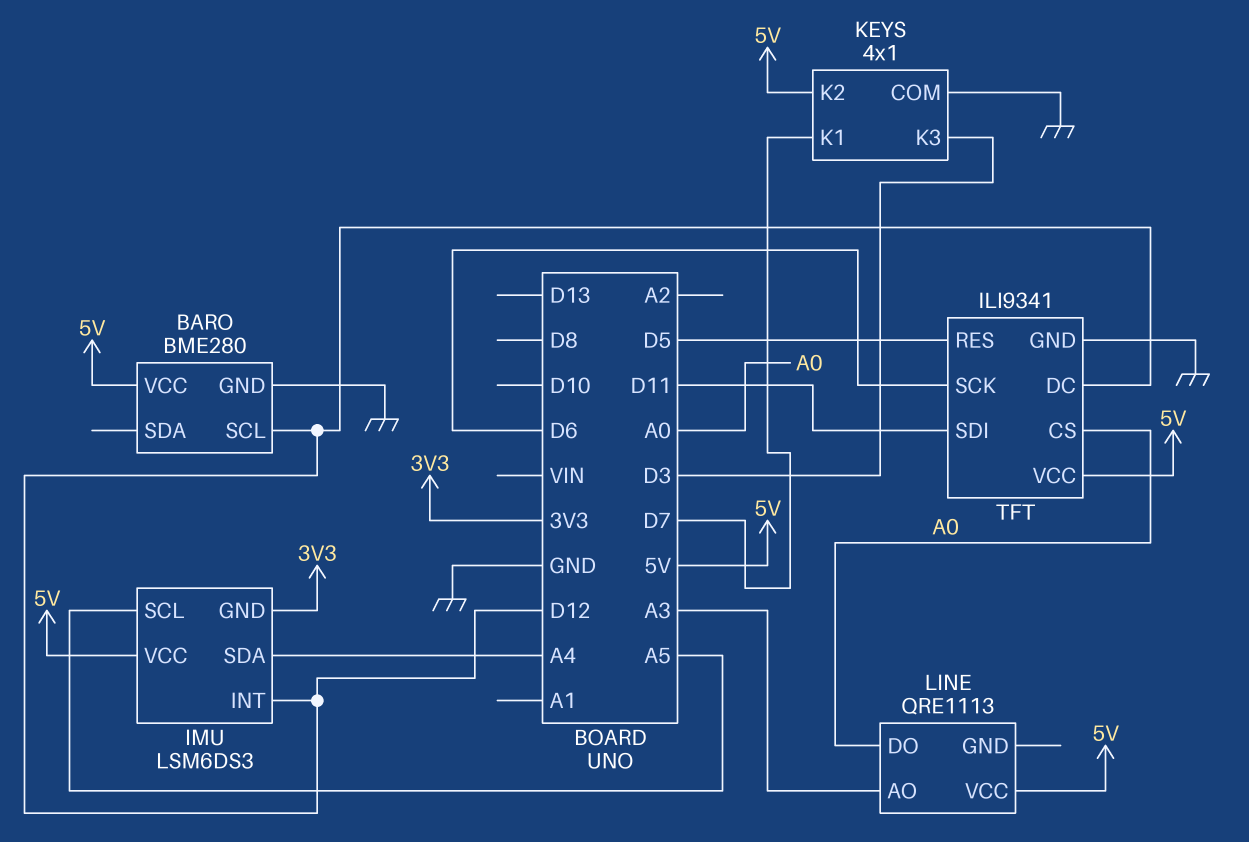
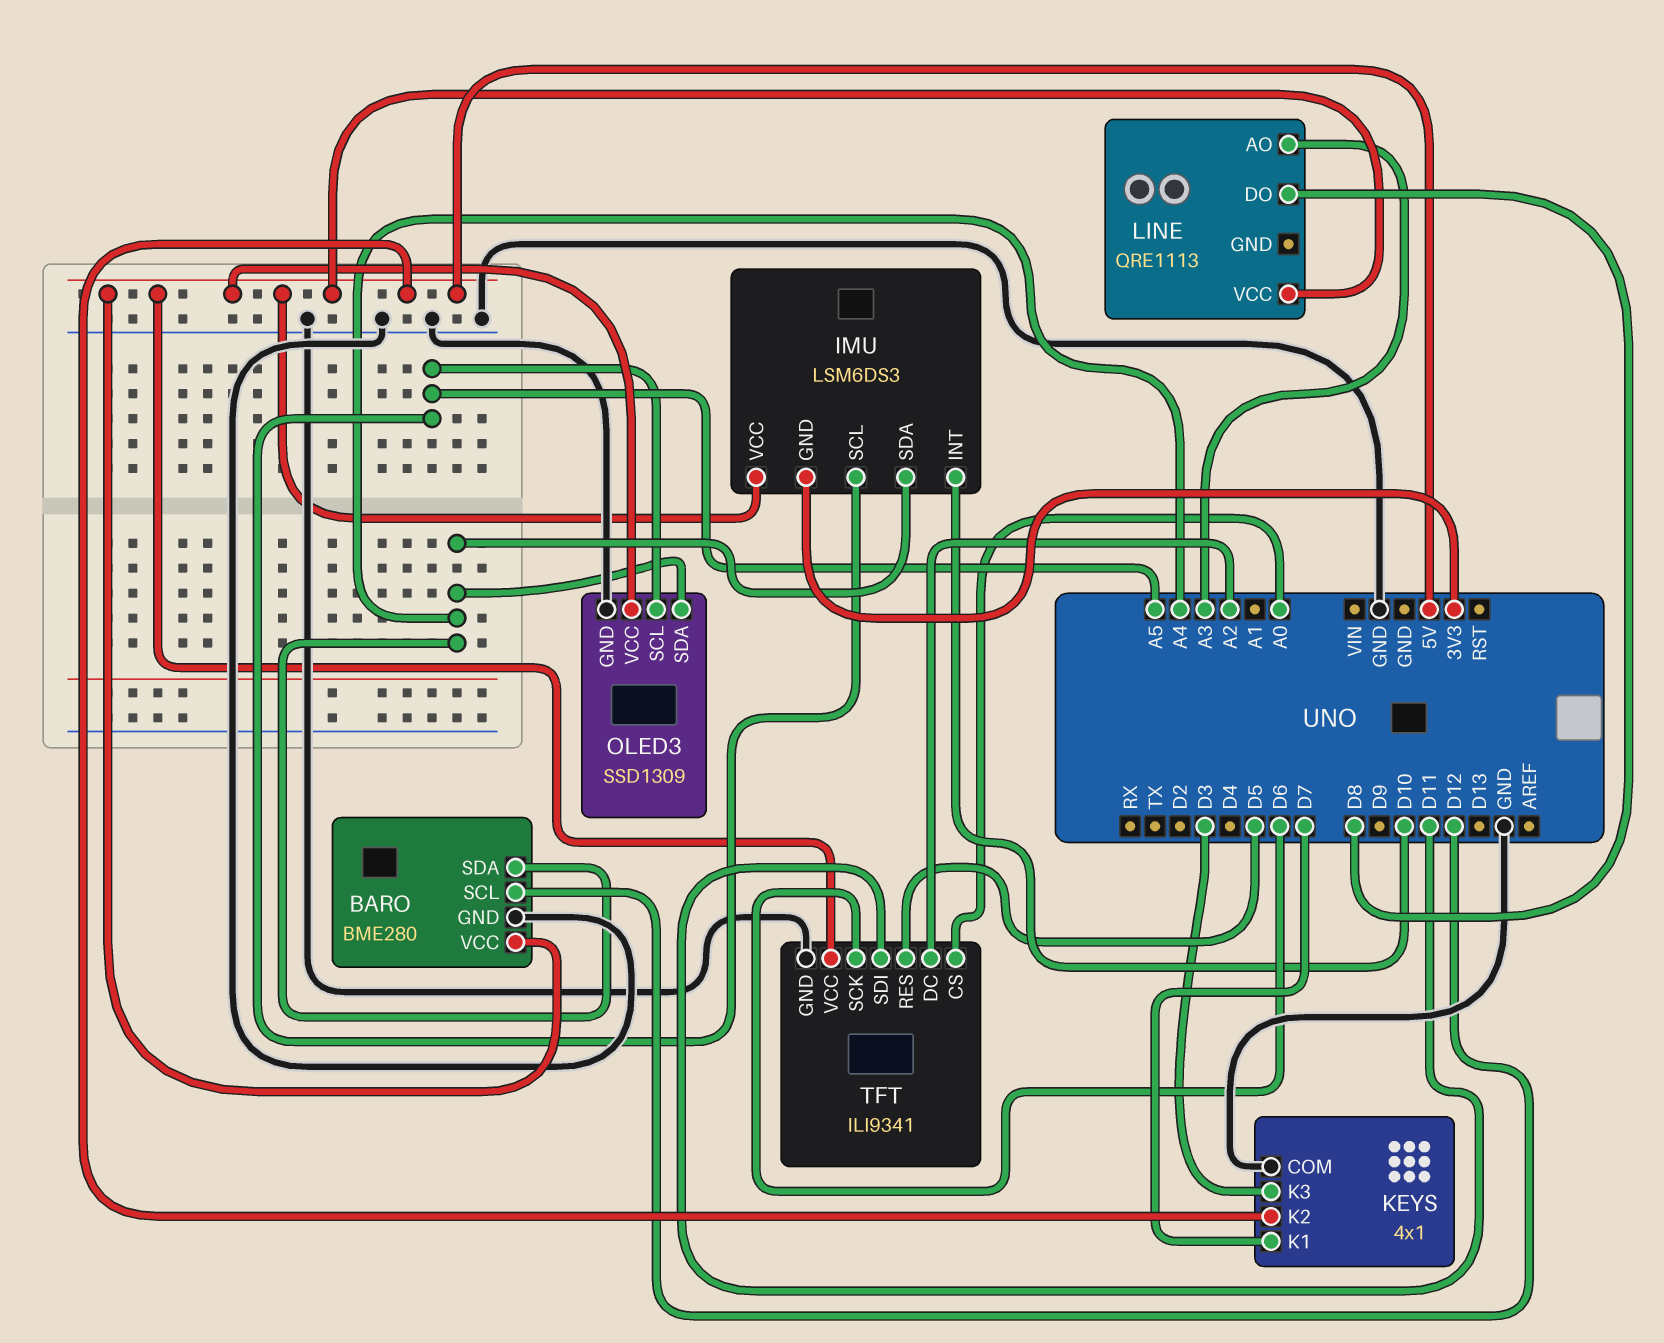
BARO pin SDA: none -> A4
IMU pin INT: D12 -> D10
LINE pin DO: A0 -> D8
OLED3: none -> SSD1309
OLED3 pin GND: none -> GND
OLED3 pin SCL: none -> A5
OLED3 pin SDA: none -> A4
OLED3 pin VCC: none -> 5V
TFT pin DC: D12 -> A2

